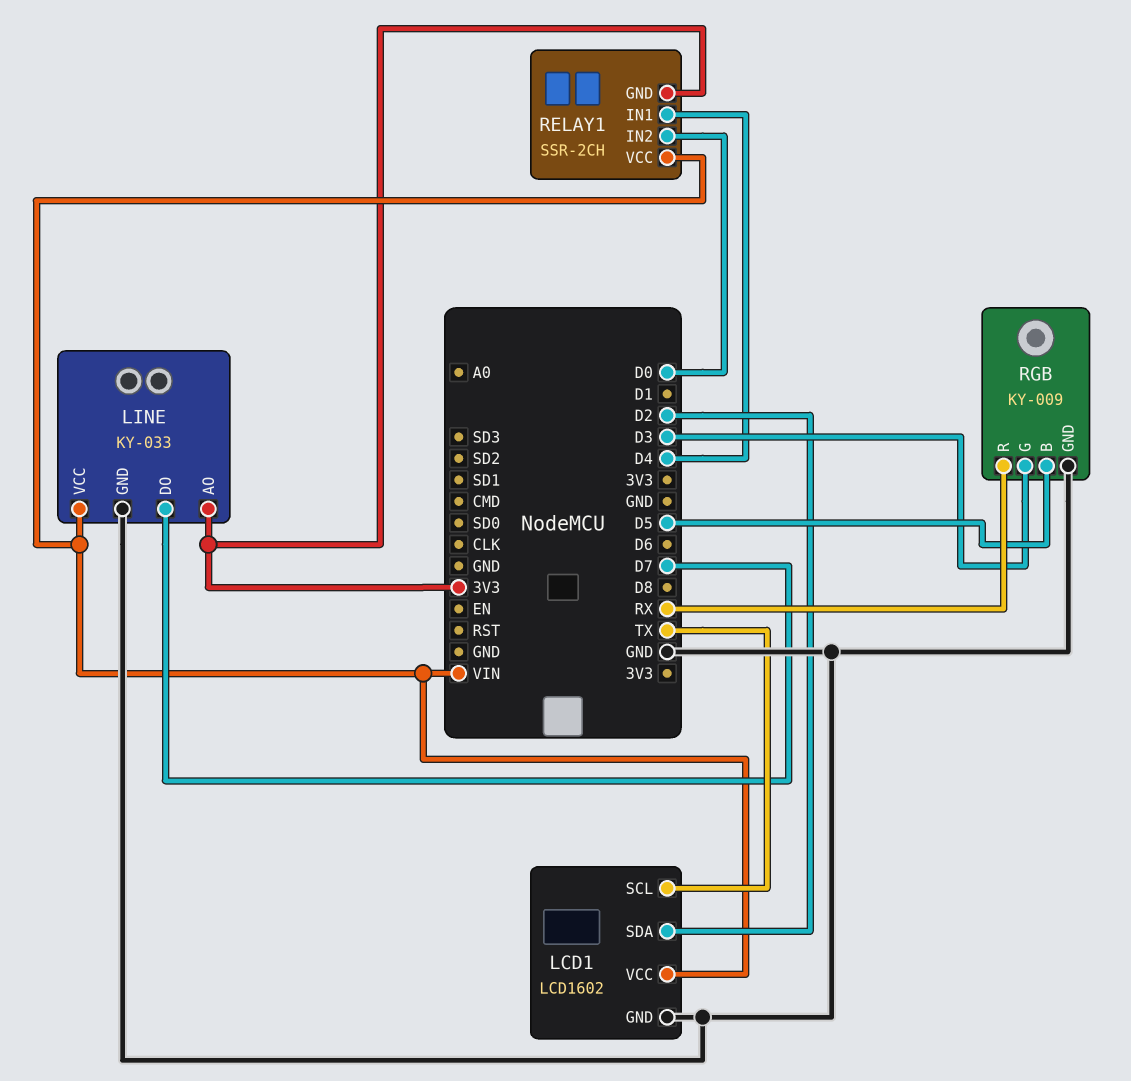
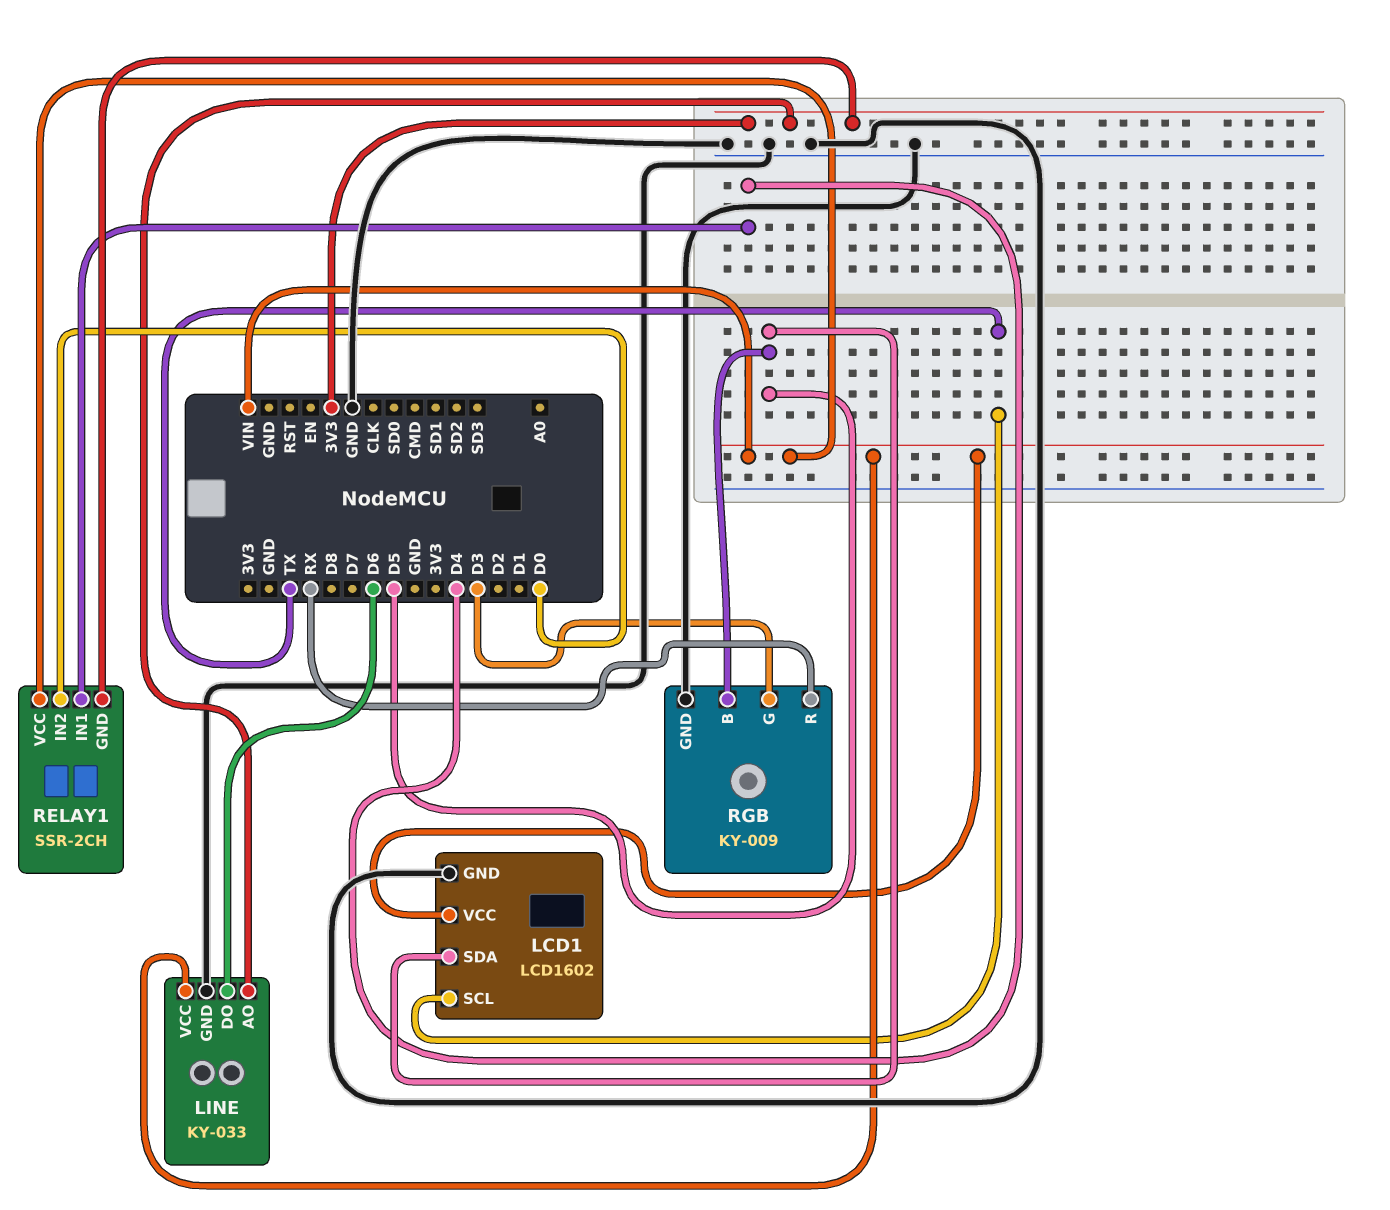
LCD1 pin SDA: D2 -> D5
LINE pin DO: D7 -> D6

